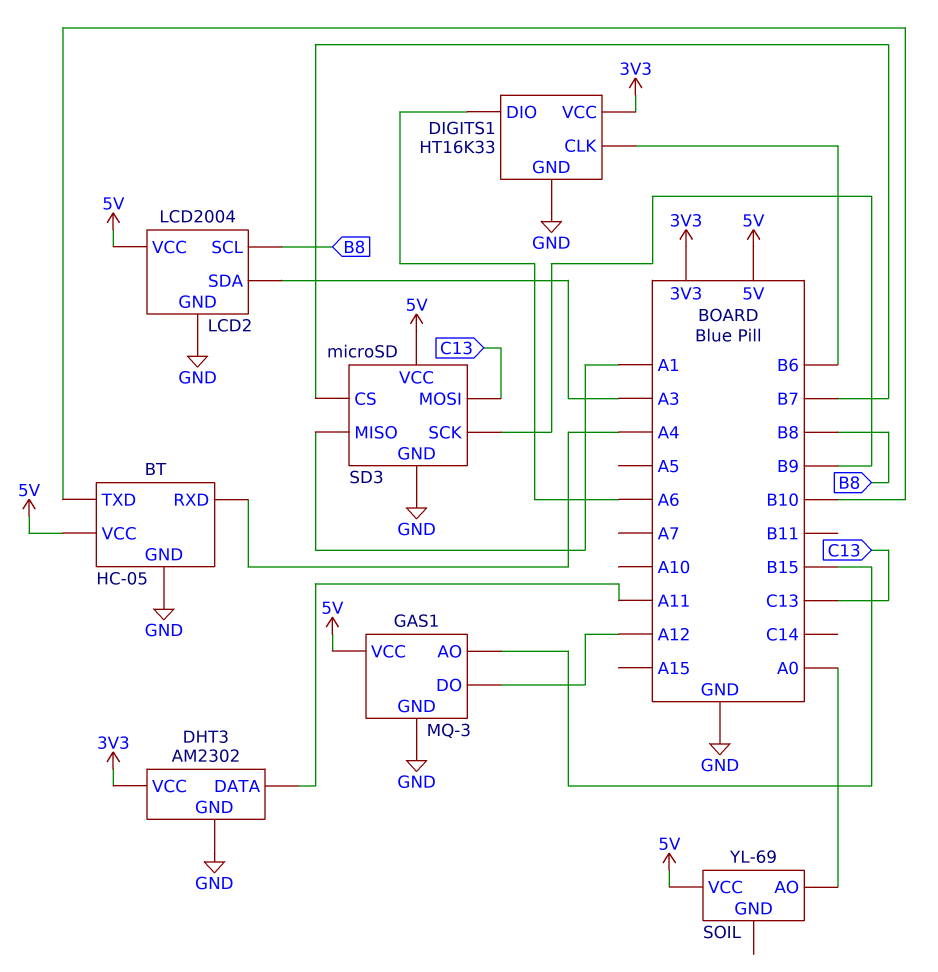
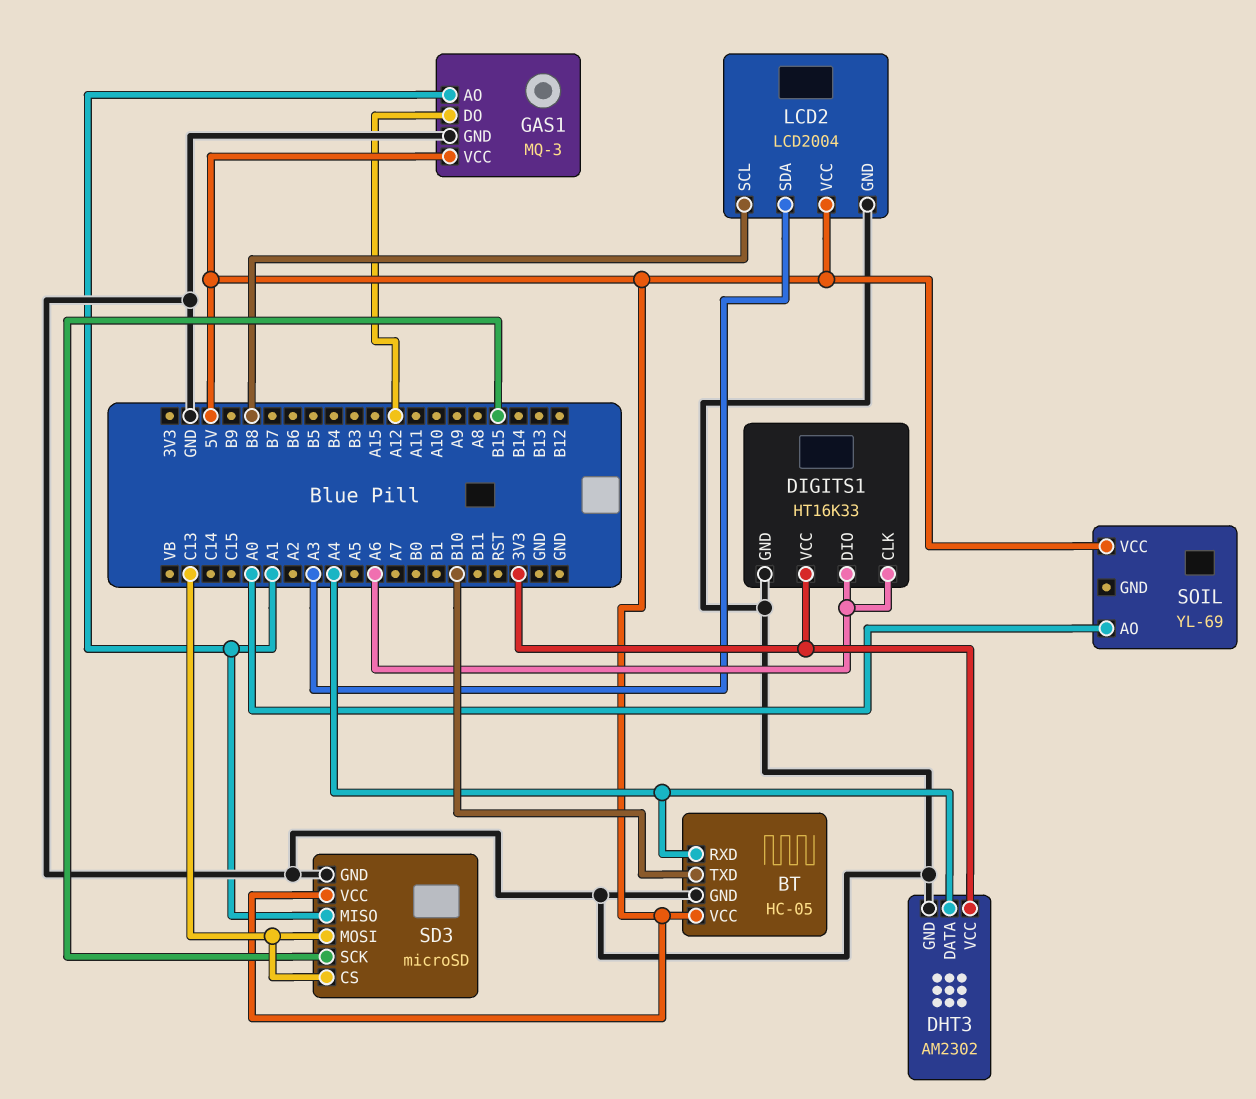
DHT3 pin DATA: A11 -> A4
DIGITS1 pin CLK: B6 -> A6
GAS1 pin AO: B15 -> A1
SD3 pin CS: B7 -> C13
SD3 pin SCK: B9 -> B15

